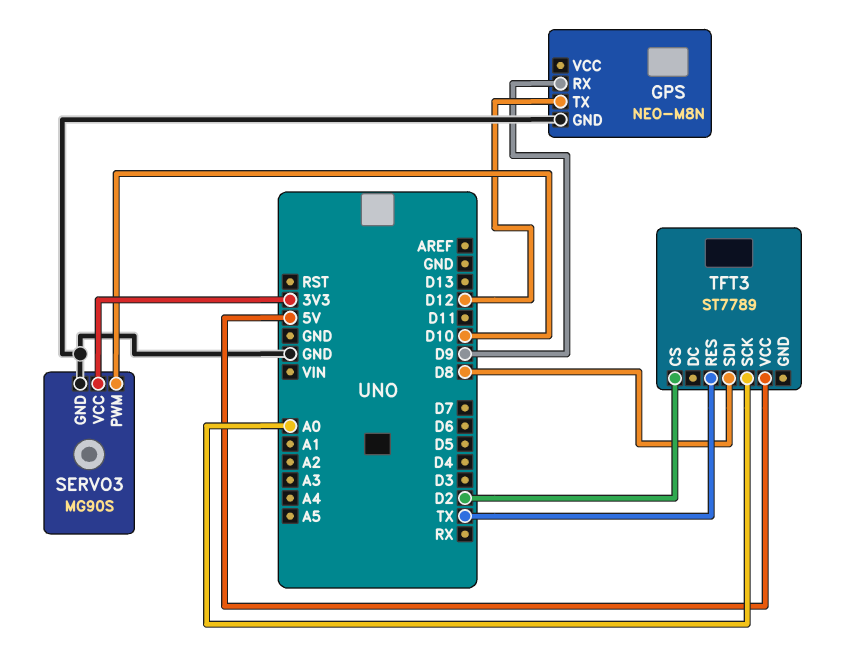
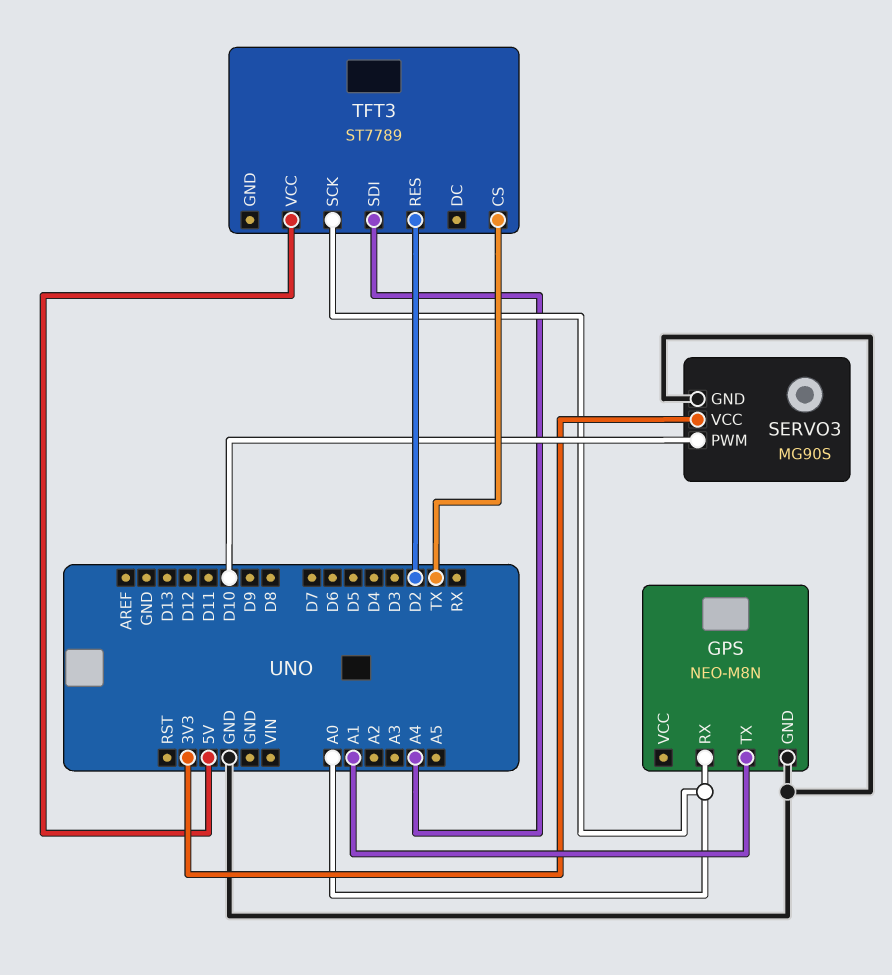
GPS pin RX: D9 -> A0
GPS pin TX: D12 -> A1
TFT3 pin CS: D2 -> TX
TFT3 pin RES: TX -> D2
TFT3 pin SDI: D8 -> A4

